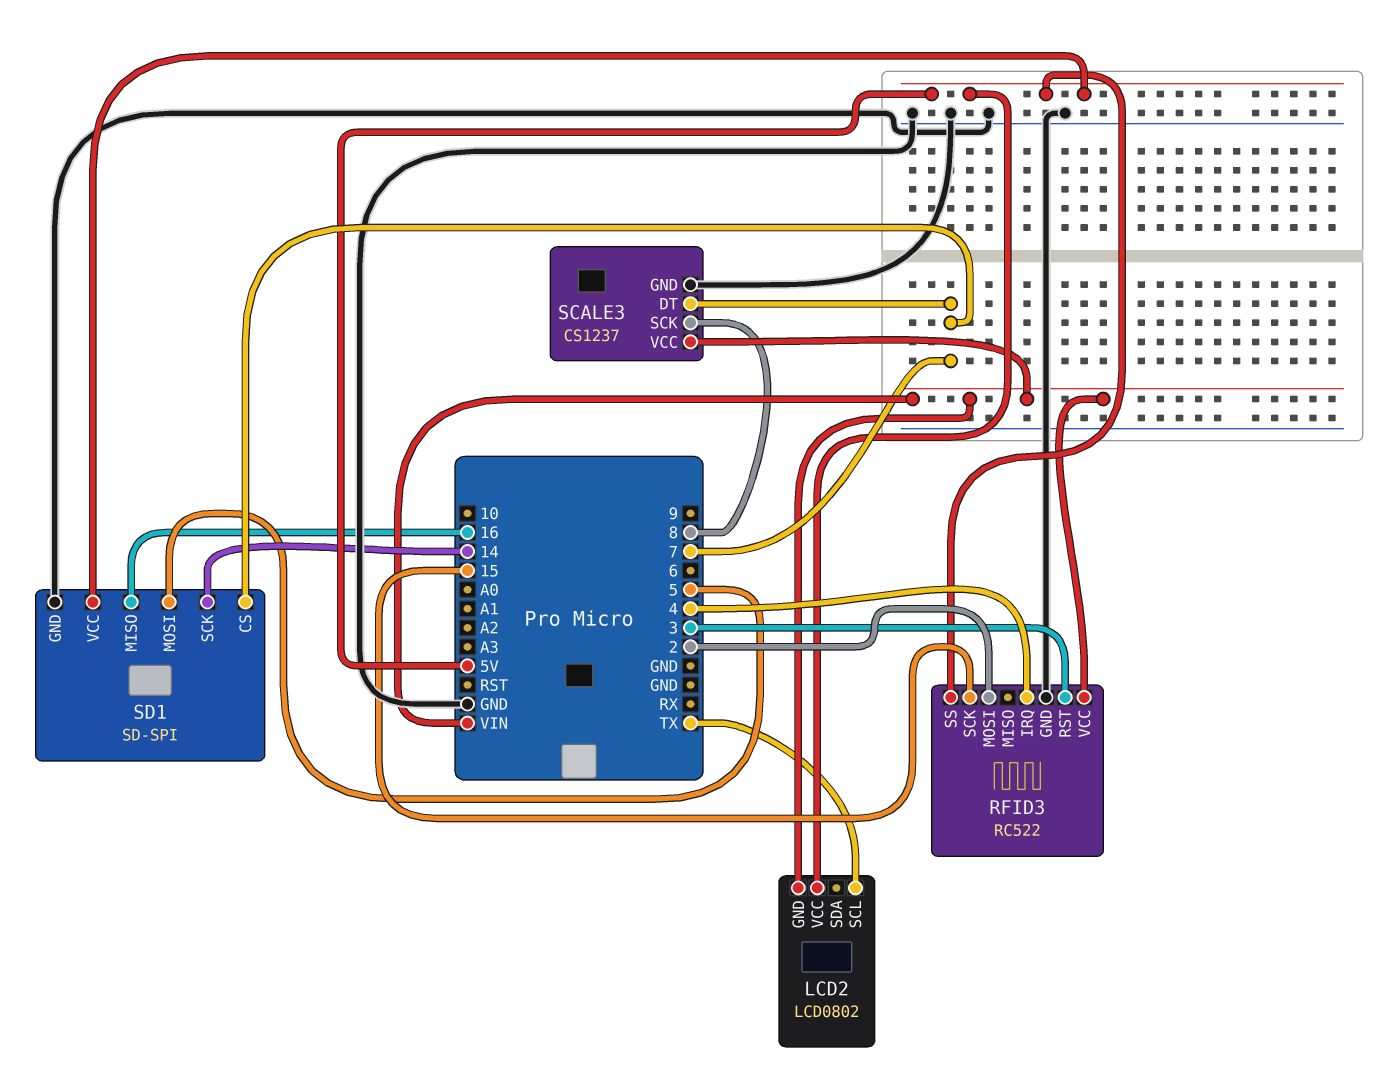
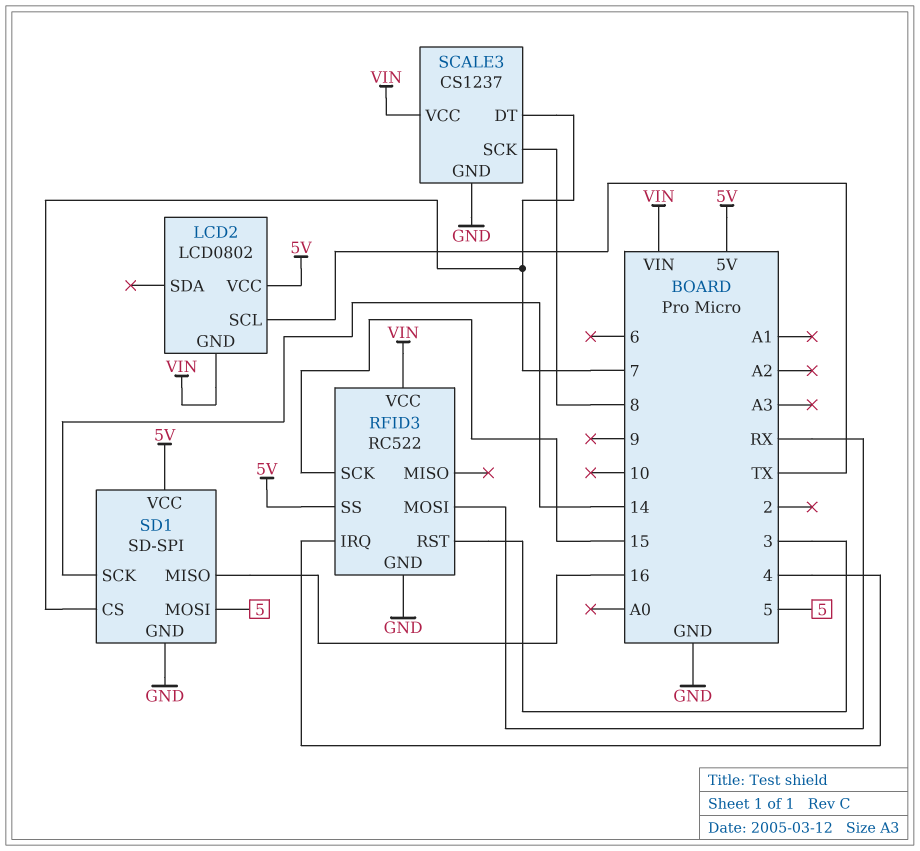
RFID3 pin MOSI: 2 -> RX

